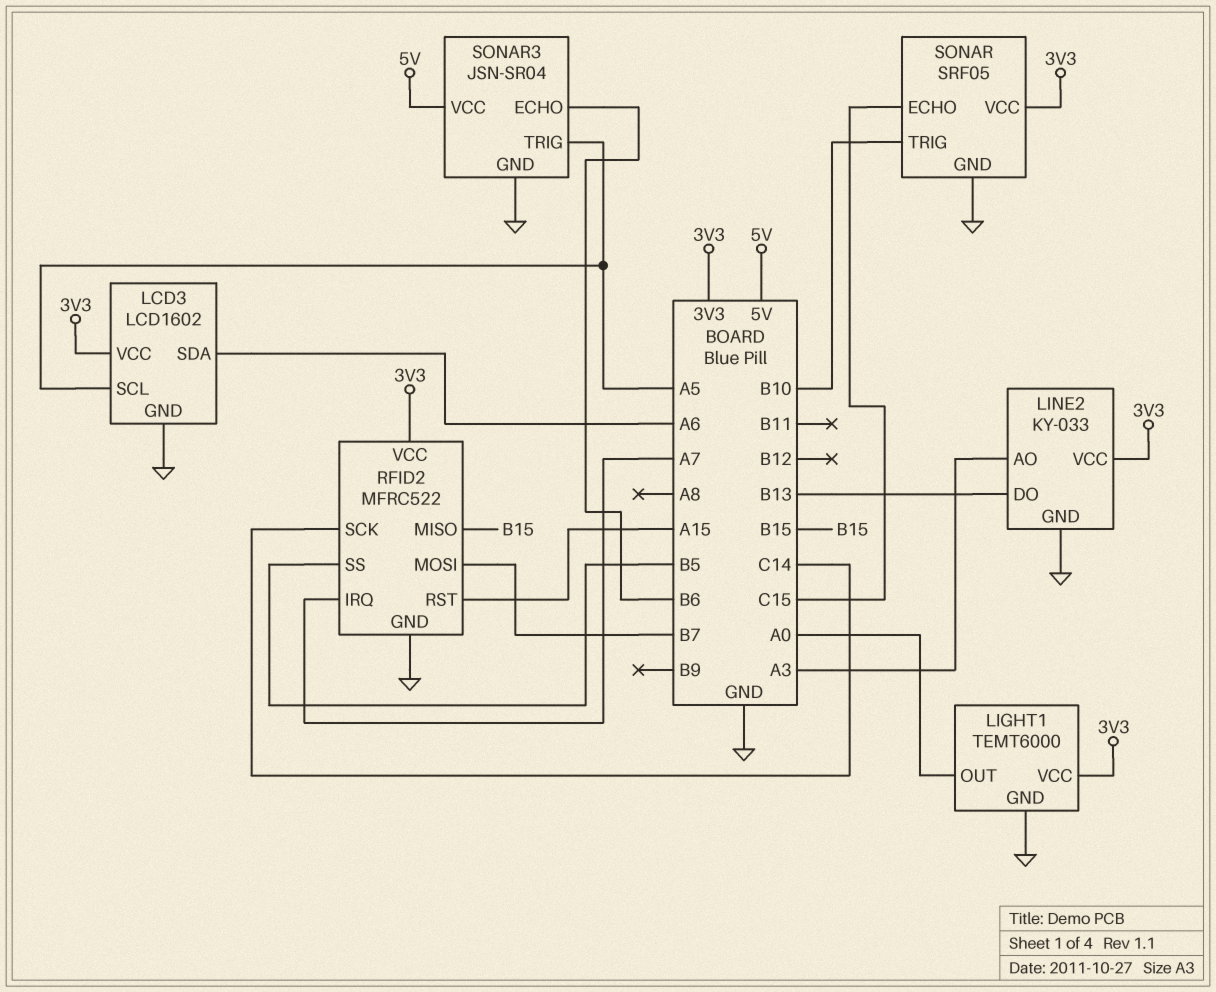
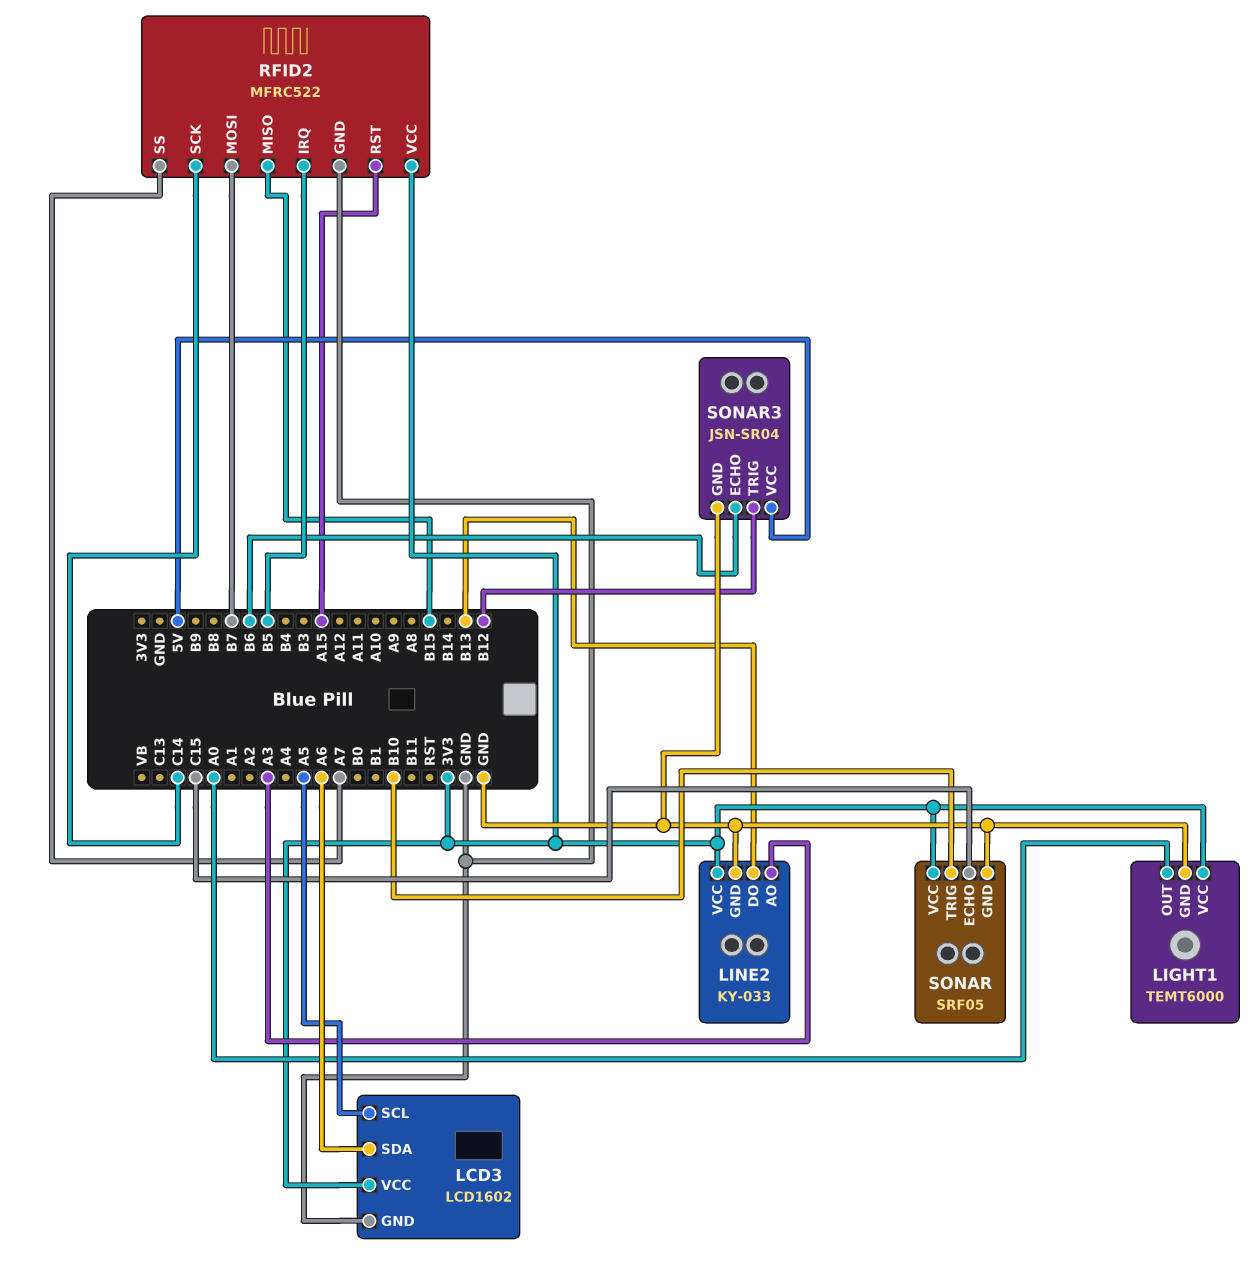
RFID2 pin IRQ: A7 -> B5
RFID2 pin SS: B5 -> A7
SONAR3 pin TRIG: A5 -> B12

